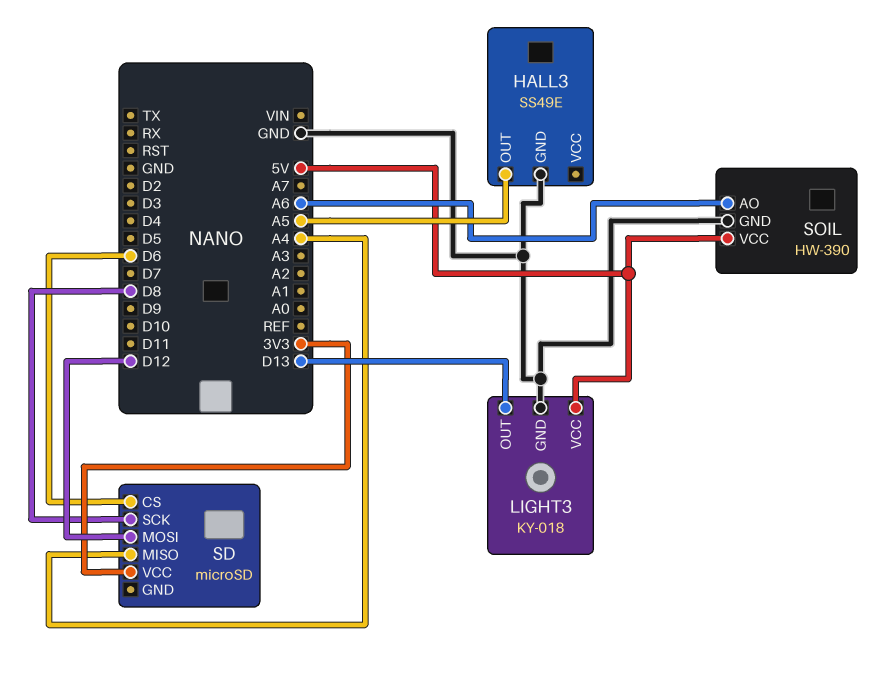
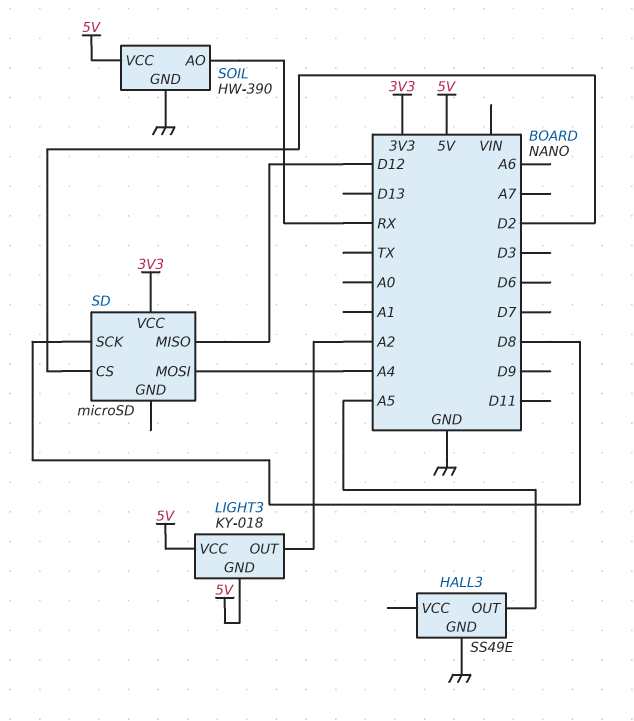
LIGHT3 pin GND: GND -> 5V
LIGHT3 pin OUT: D13 -> A2
SD pin CS: D6 -> D2
SD pin MISO: A4 -> D12
SD pin MOSI: D12 -> A4
SOIL pin AO: A6 -> RX

